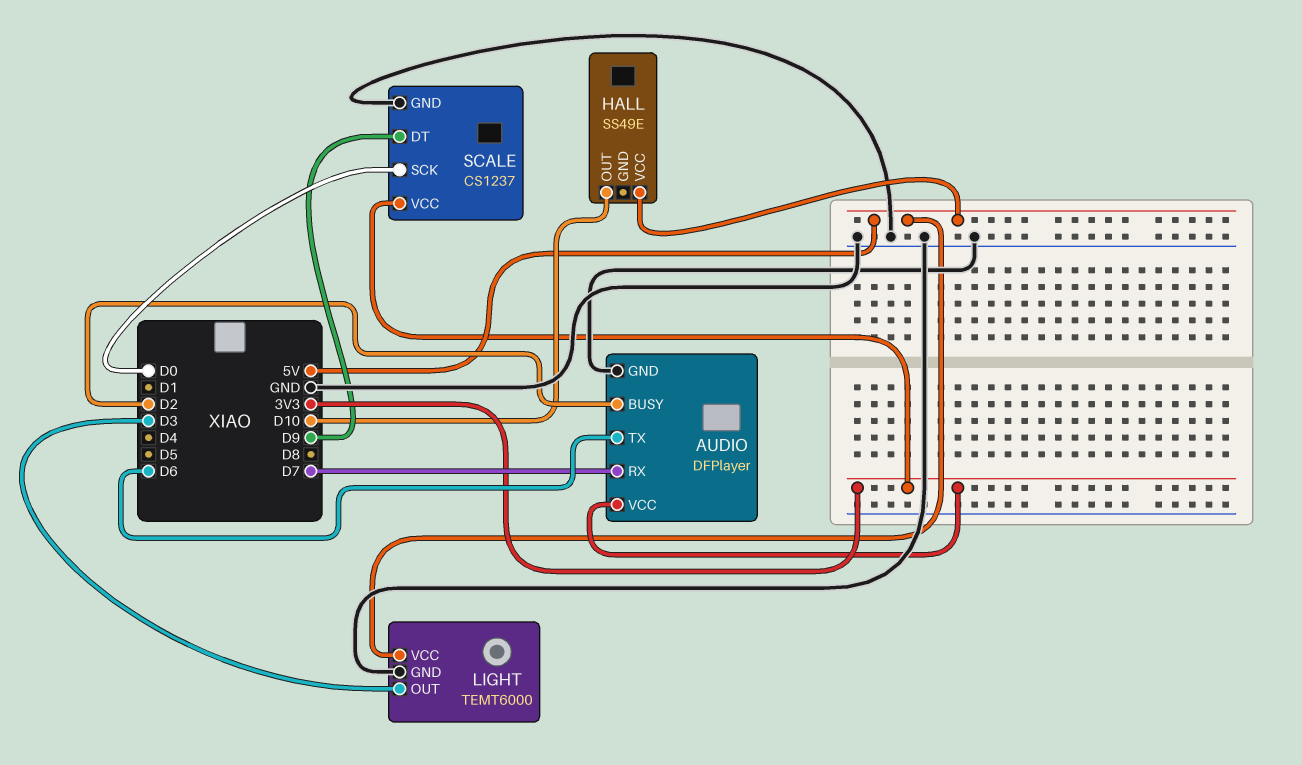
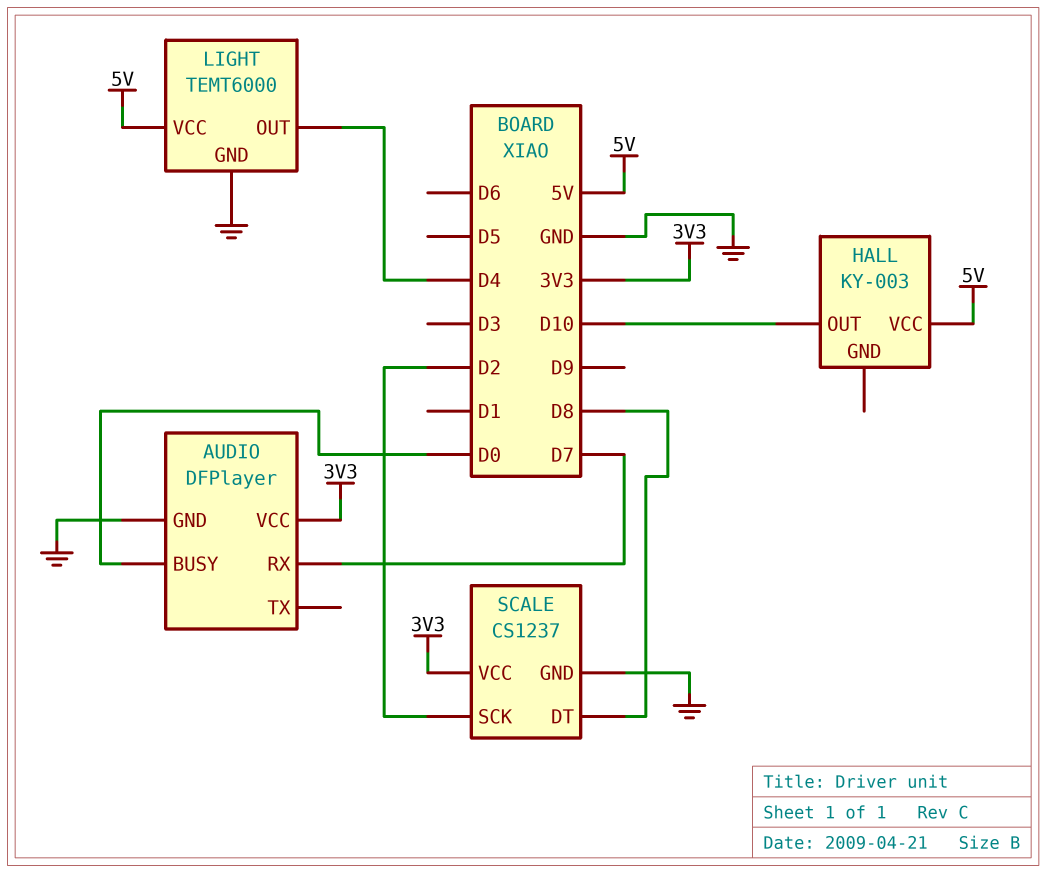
AUDIO pin BUSY: D2 -> D0
AUDIO pin TX: D6 -> none
HALL: SS49E -> KY-003
LIGHT pin OUT: D3 -> D4
SCALE pin DT: D9 -> D8
SCALE pin SCK: D0 -> D2

